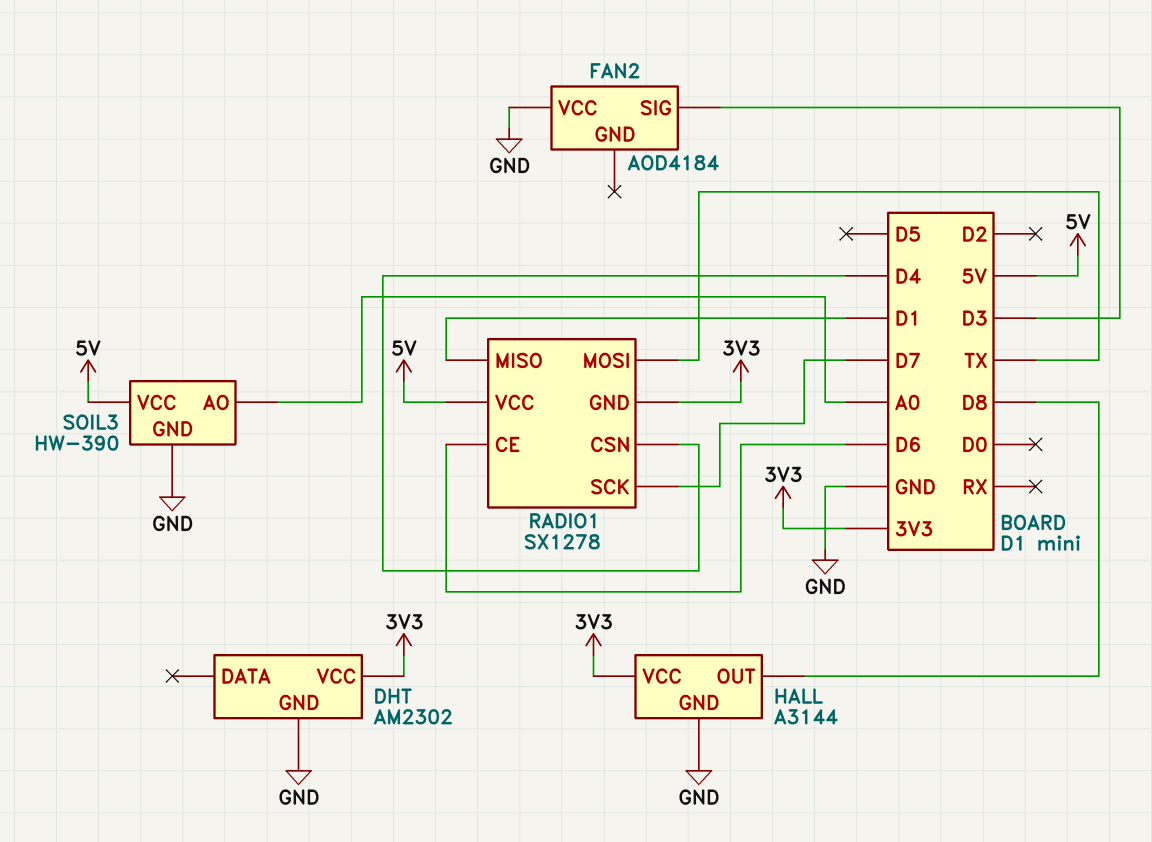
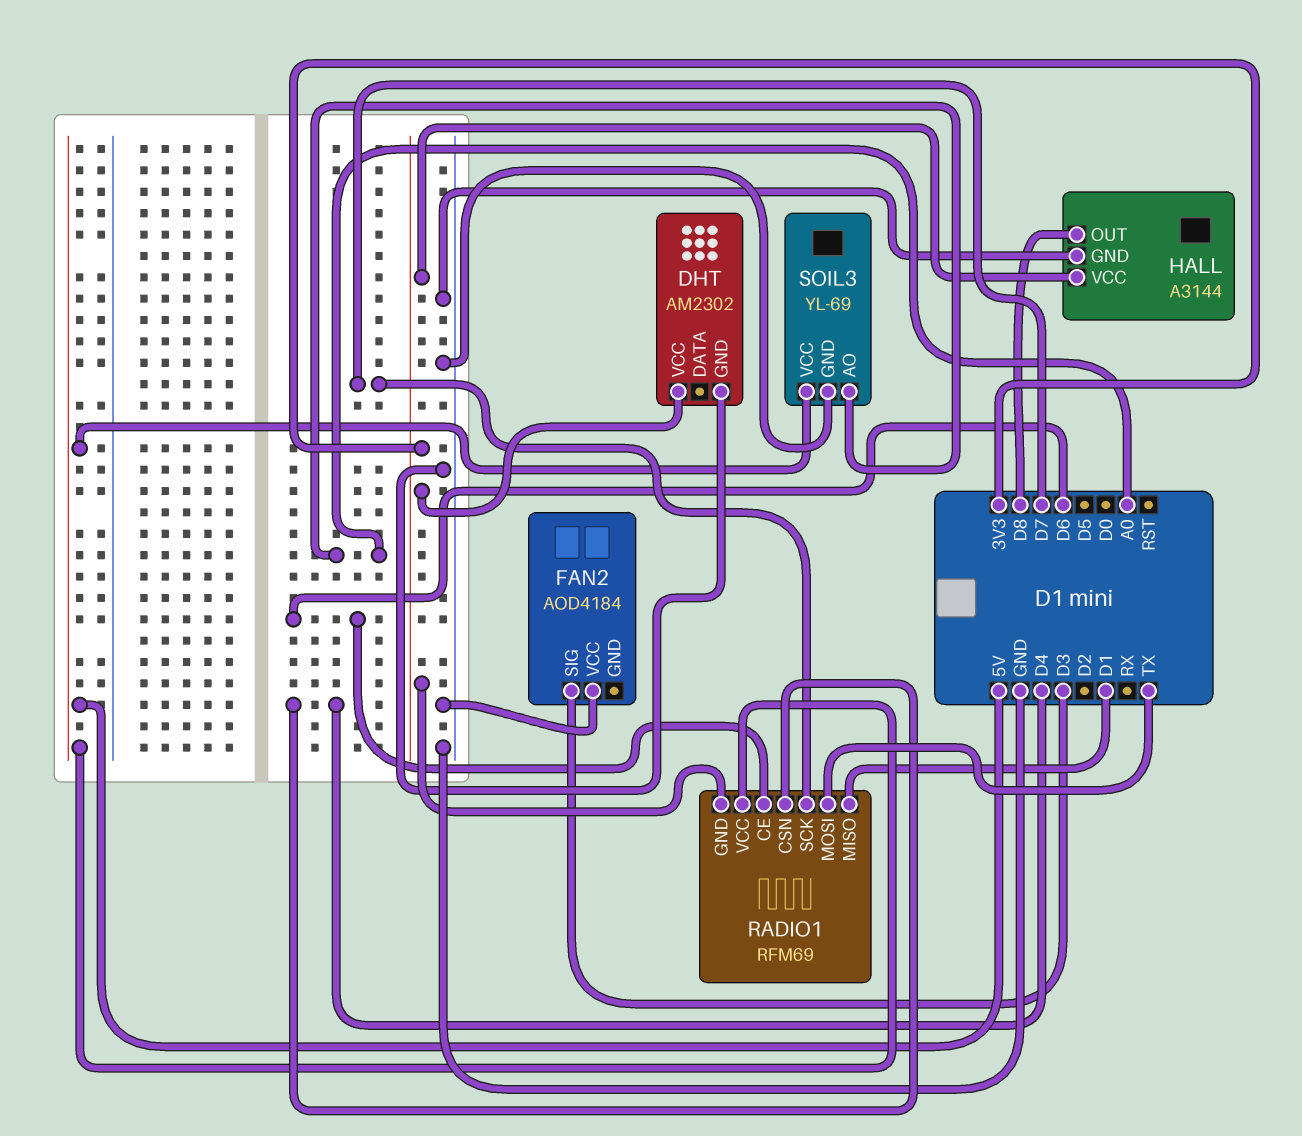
RADIO1: SX1278 -> RFM69
SOIL3: HW-390 -> YL-69

